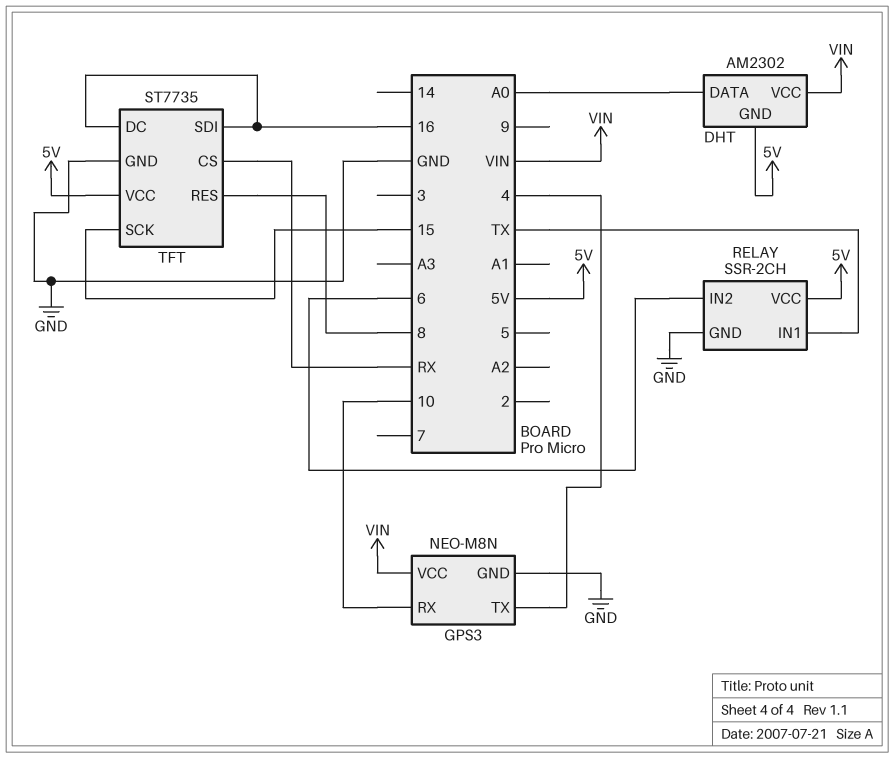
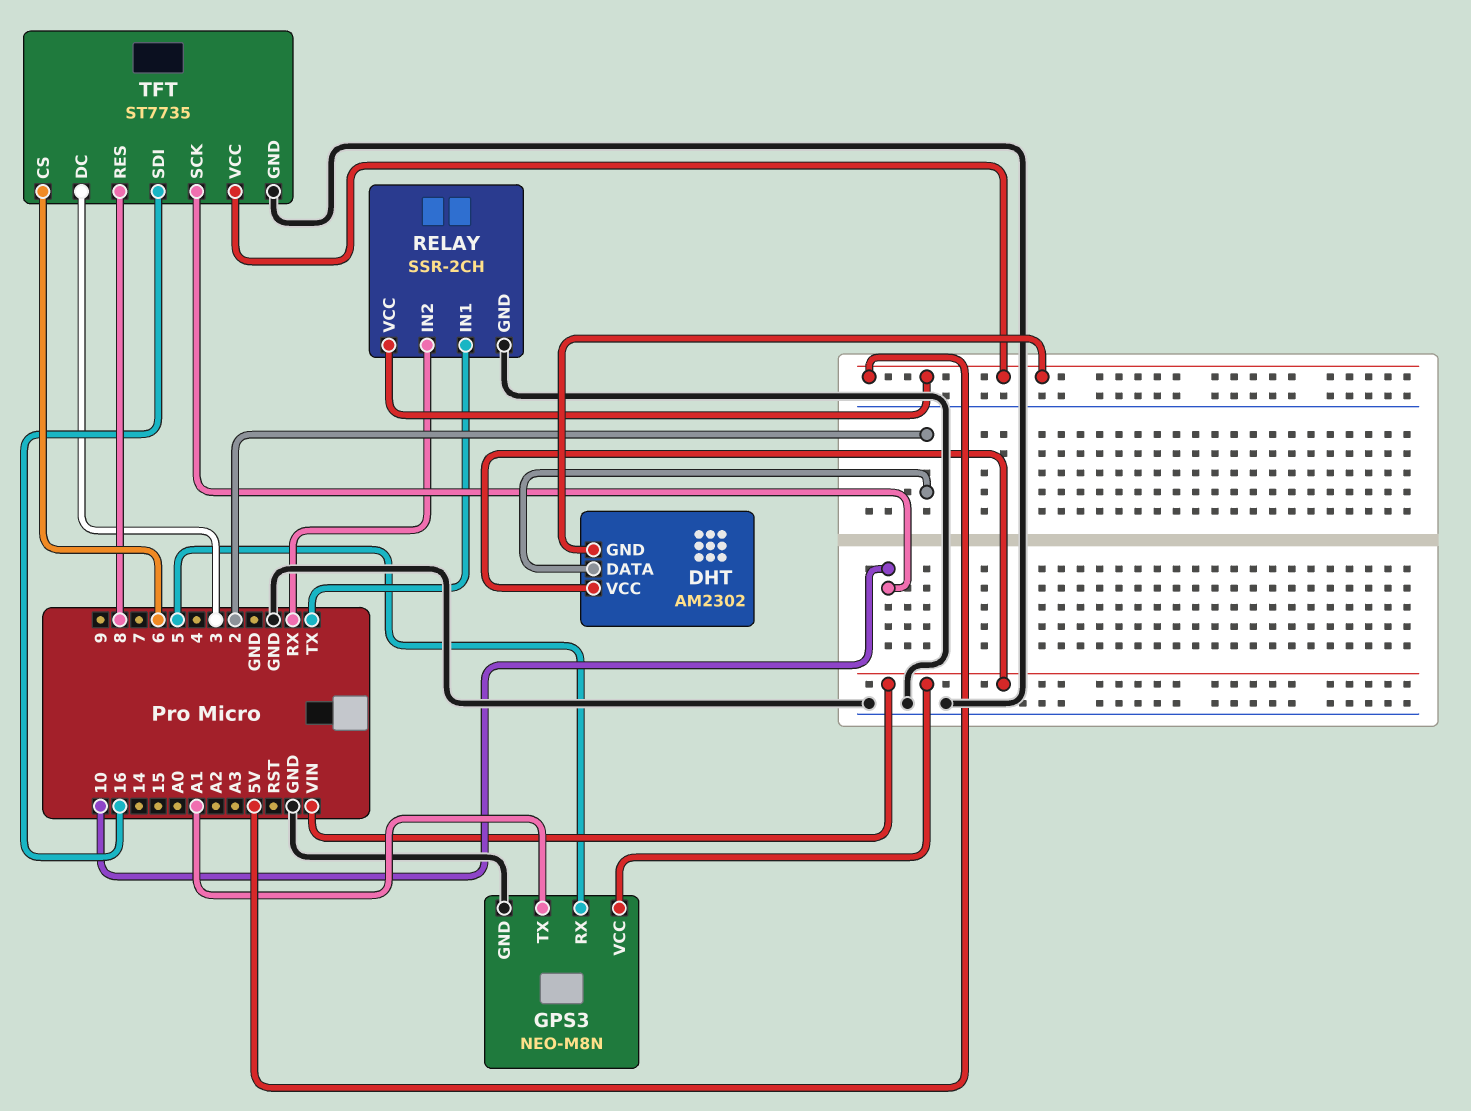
DHT pin DATA: A0 -> 2
GPS3 pin RX: 10 -> 5
GPS3 pin TX: 4 -> A1
RELAY pin IN2: 6 -> RX
TFT pin CS: RX -> 6
TFT pin DC: 16 -> 3
TFT pin SCK: 15 -> 10

